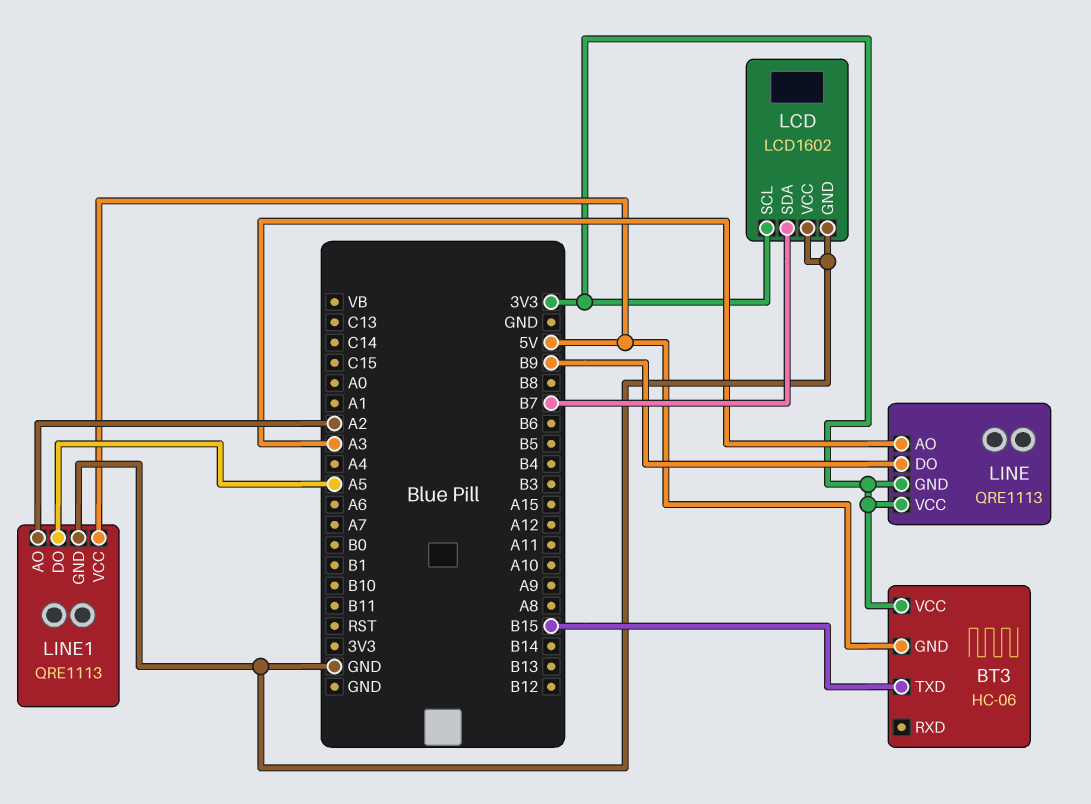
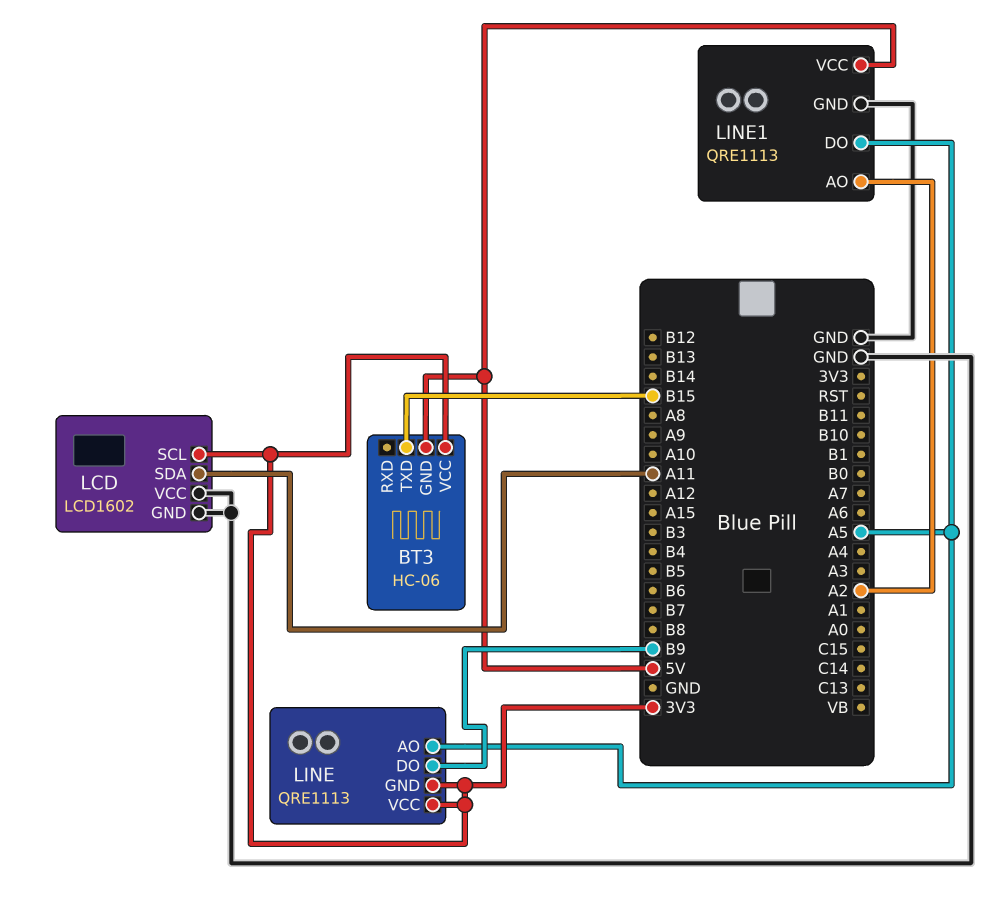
LCD pin SDA: B7 -> A11
LINE pin AO: A3 -> A5

